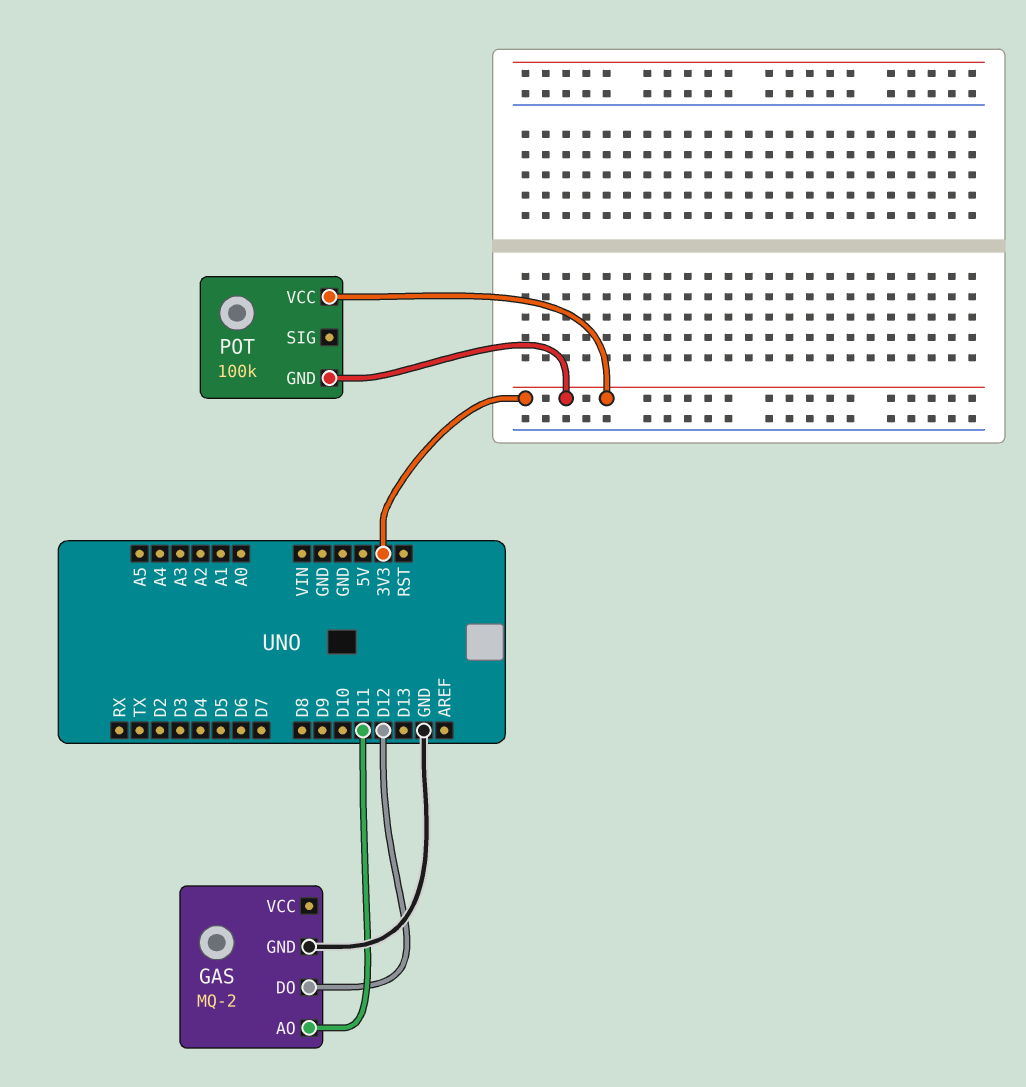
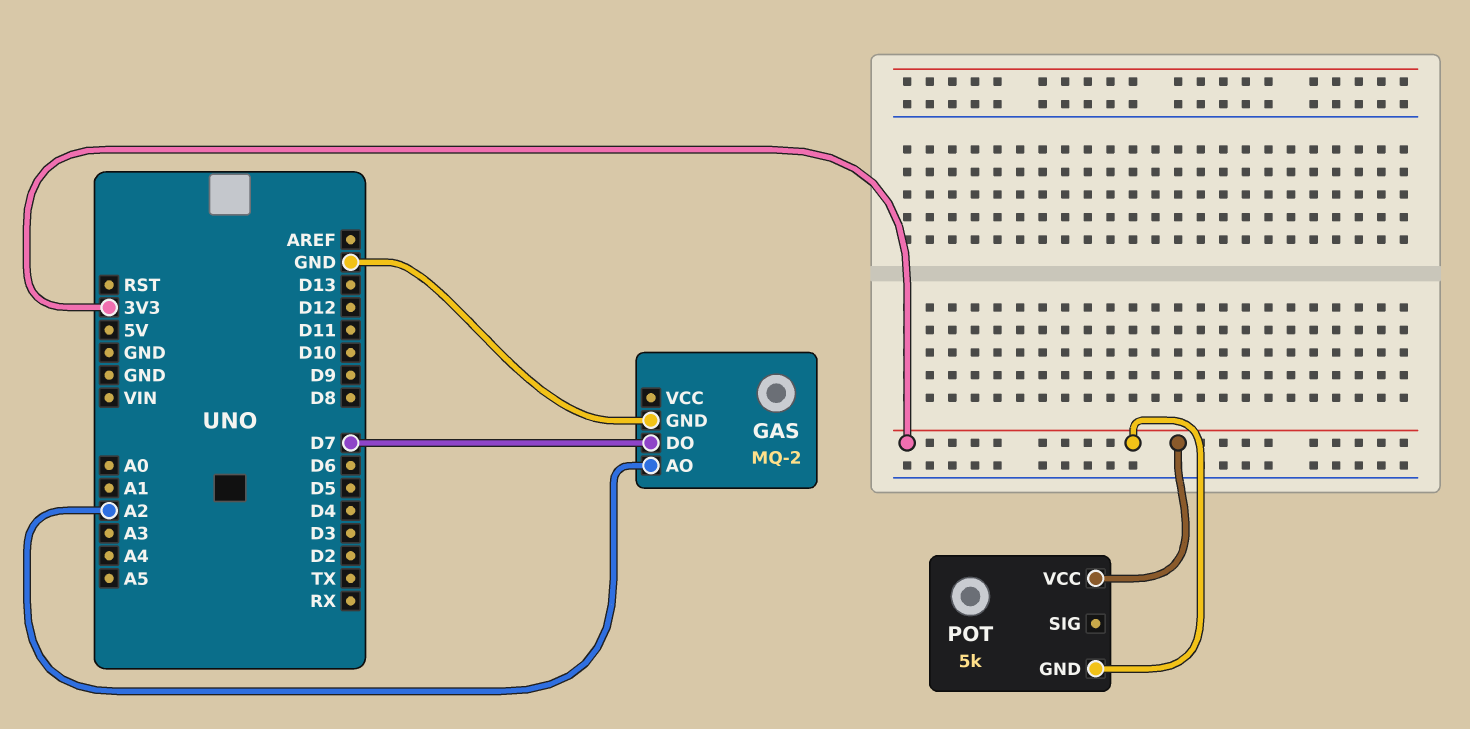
GAS pin AO: D11 -> A2
GAS pin DO: D12 -> D7
POT: 100k -> 5k

